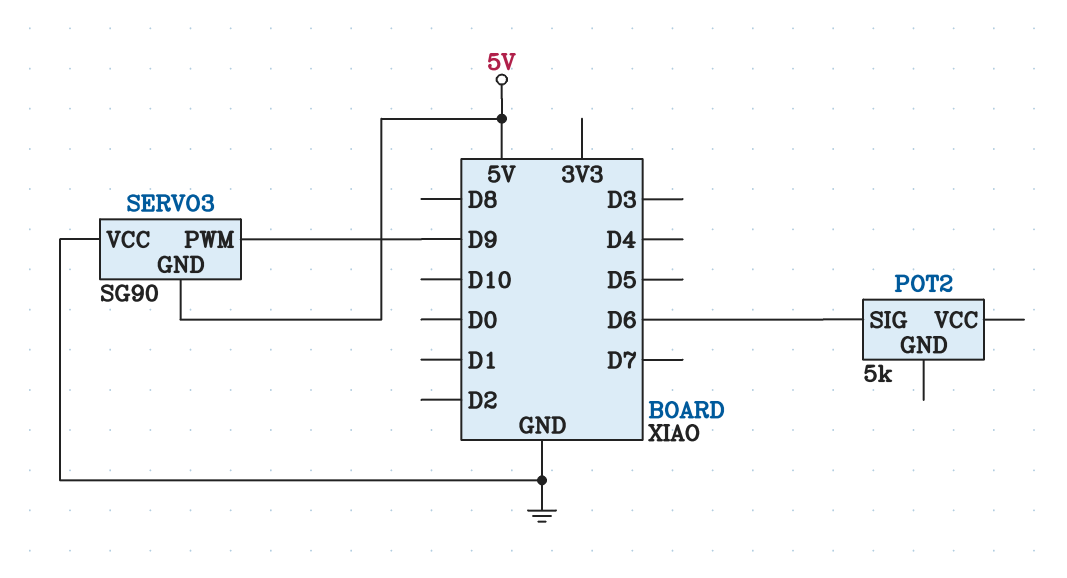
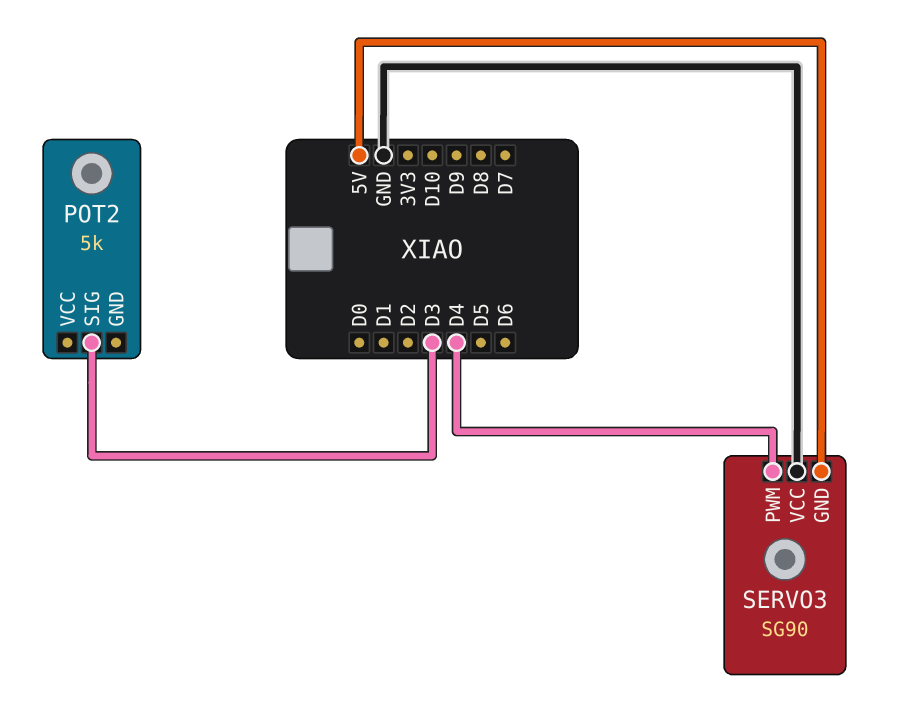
POT2 pin SIG: D6 -> D3
SERVO3 pin PWM: D9 -> D4

